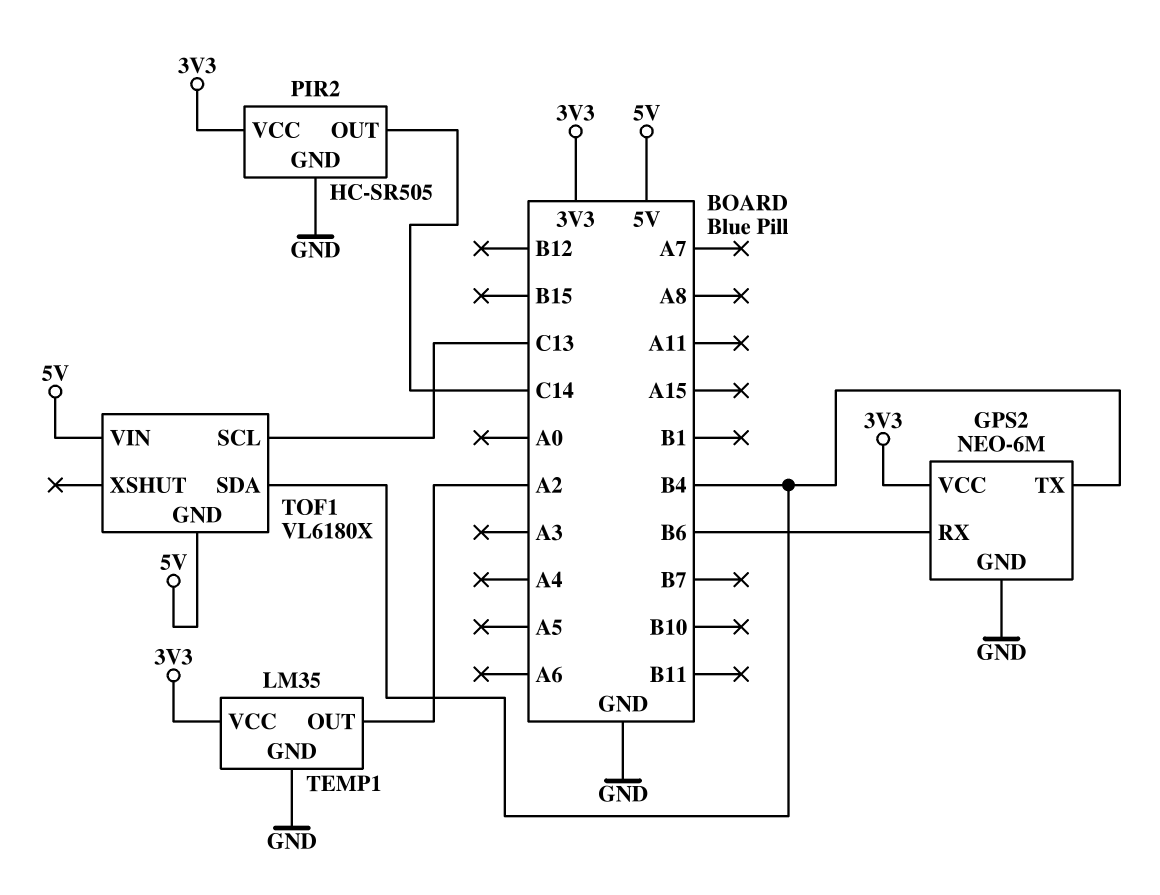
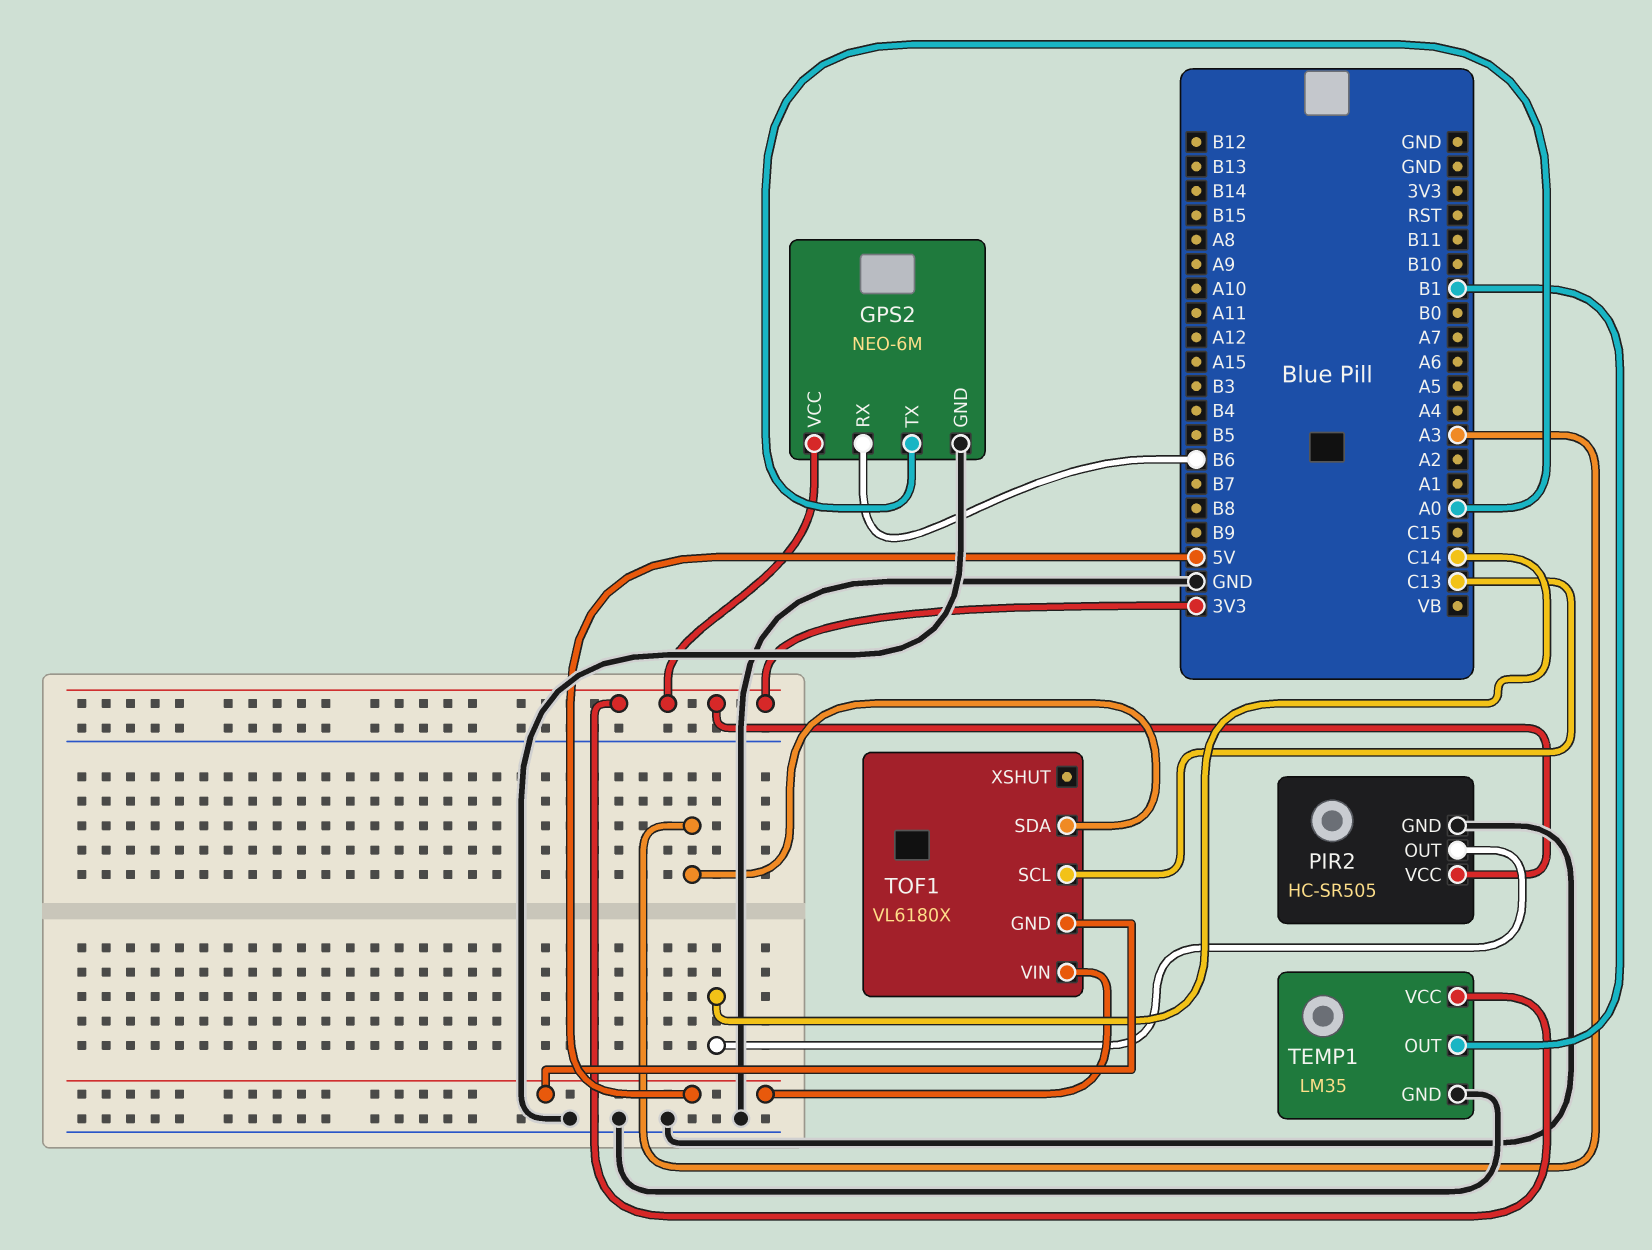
GPS2 pin TX: B4 -> A0
TEMP1 pin OUT: A2 -> B1
TOF1 pin SDA: B4 -> A3

